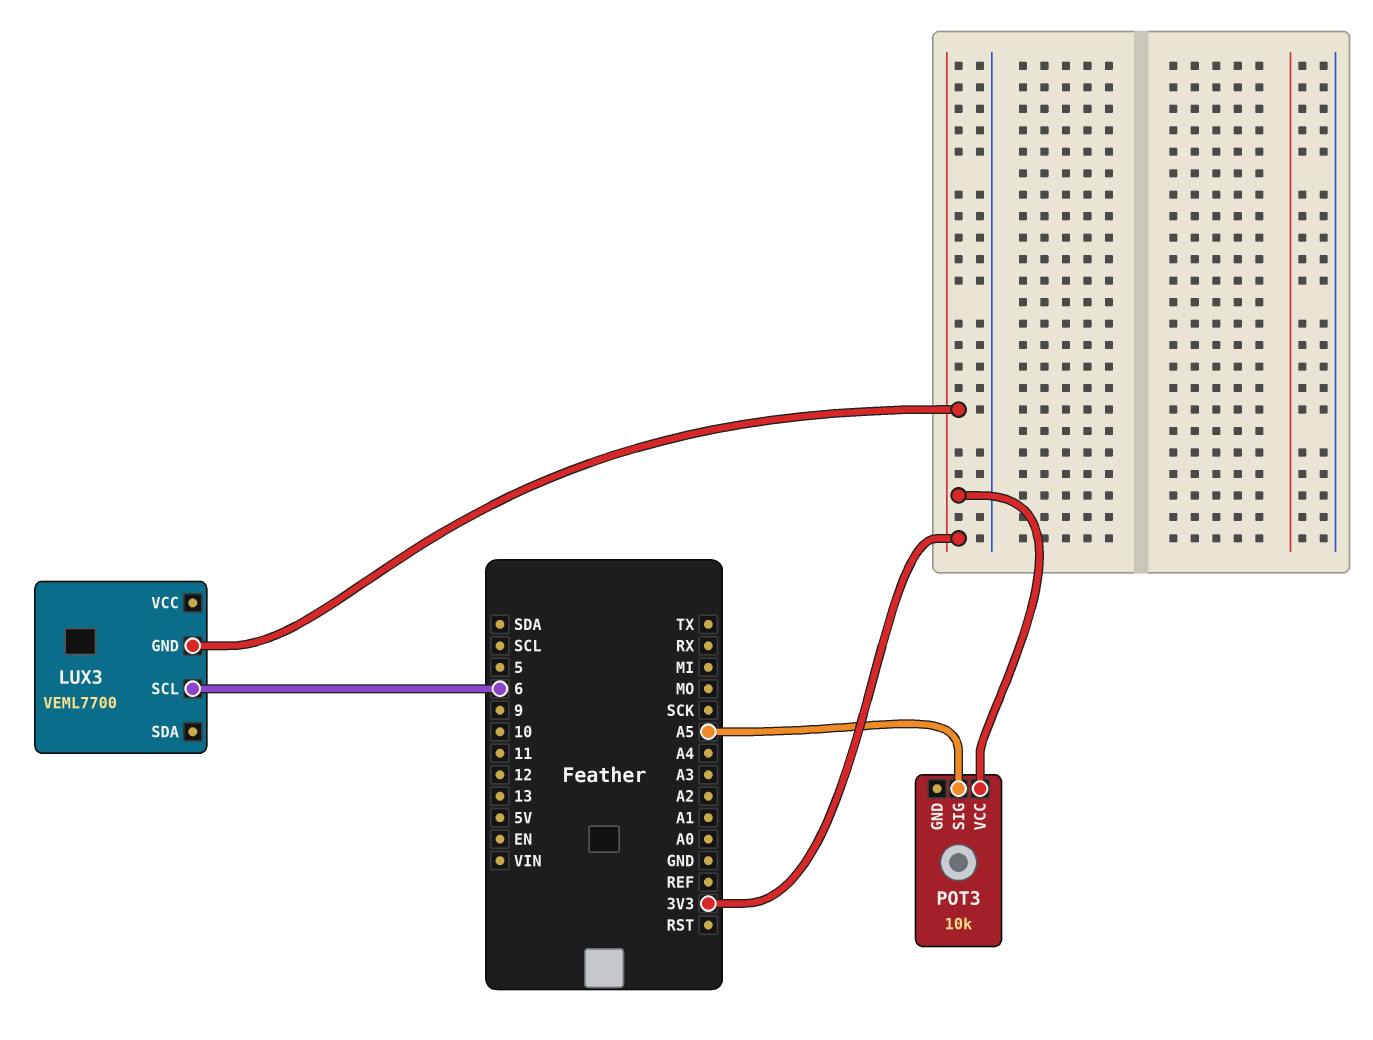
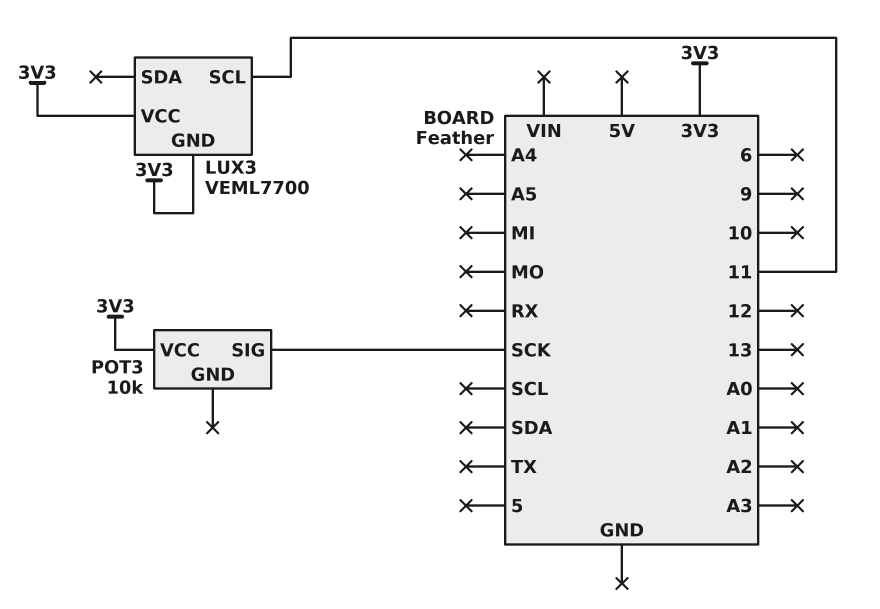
LUX3 pin SCL: 6 -> 11
LUX3 pin VCC: none -> 3V3
POT3 pin SIG: A5 -> SCK

